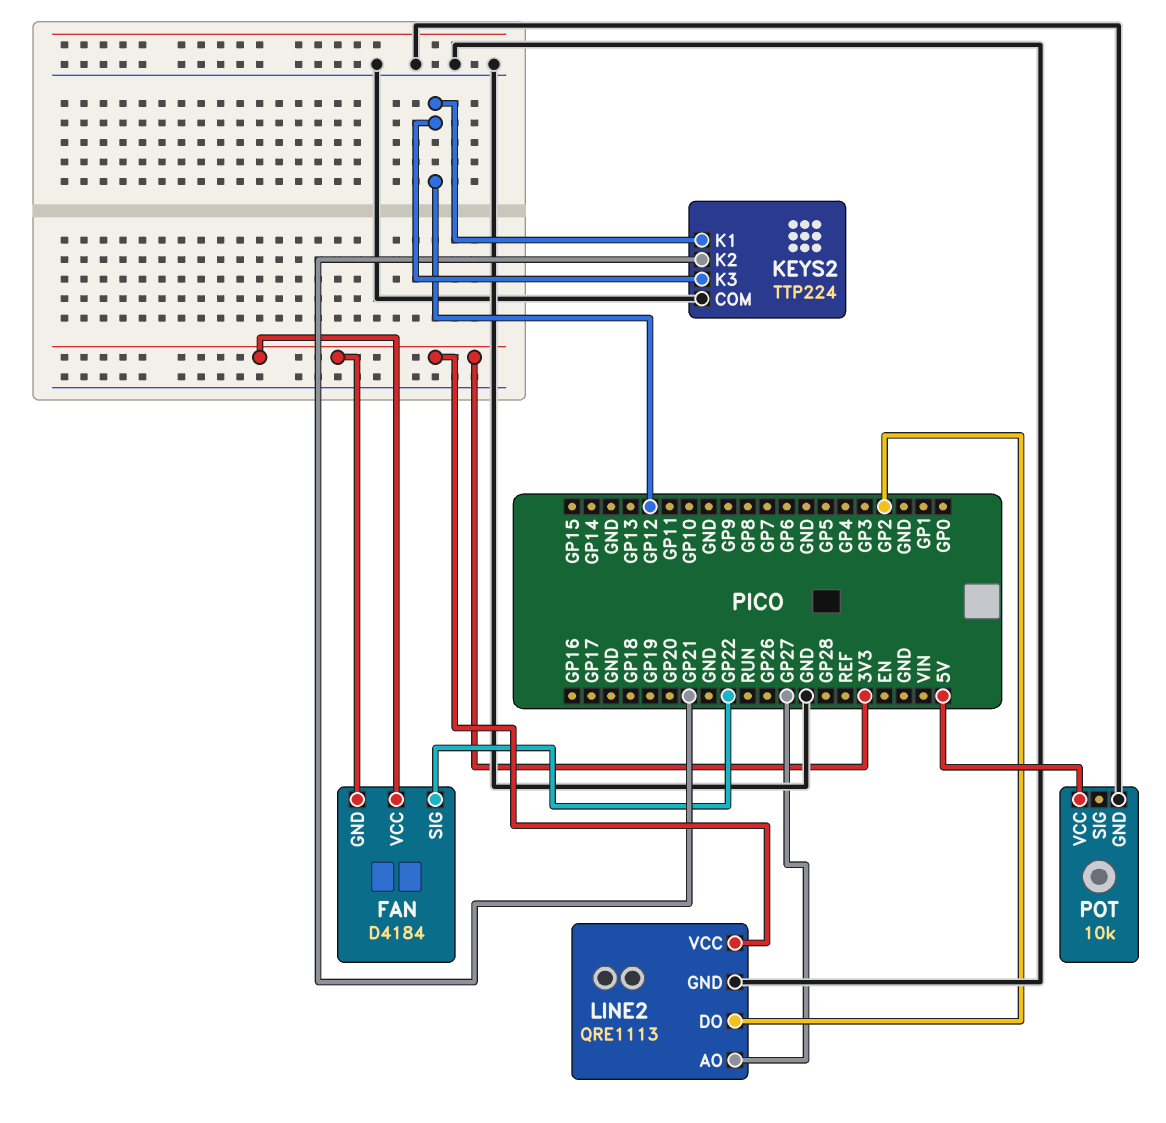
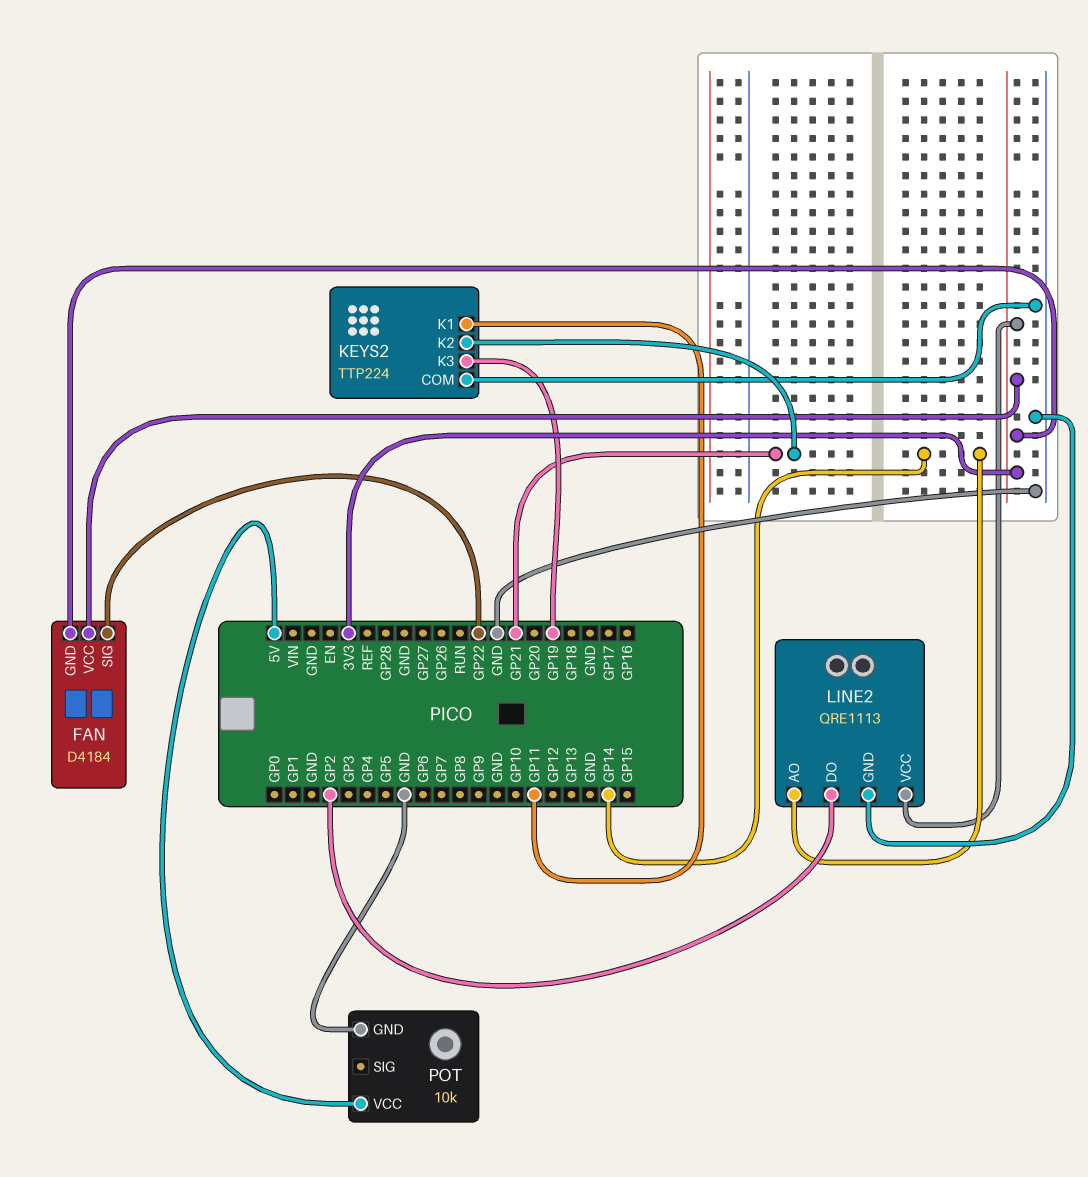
KEYS2 pin K1: GP12 -> GP11
KEYS2 pin K3: GP12 -> GP19
LINE2 pin AO: GP27 -> GP14

